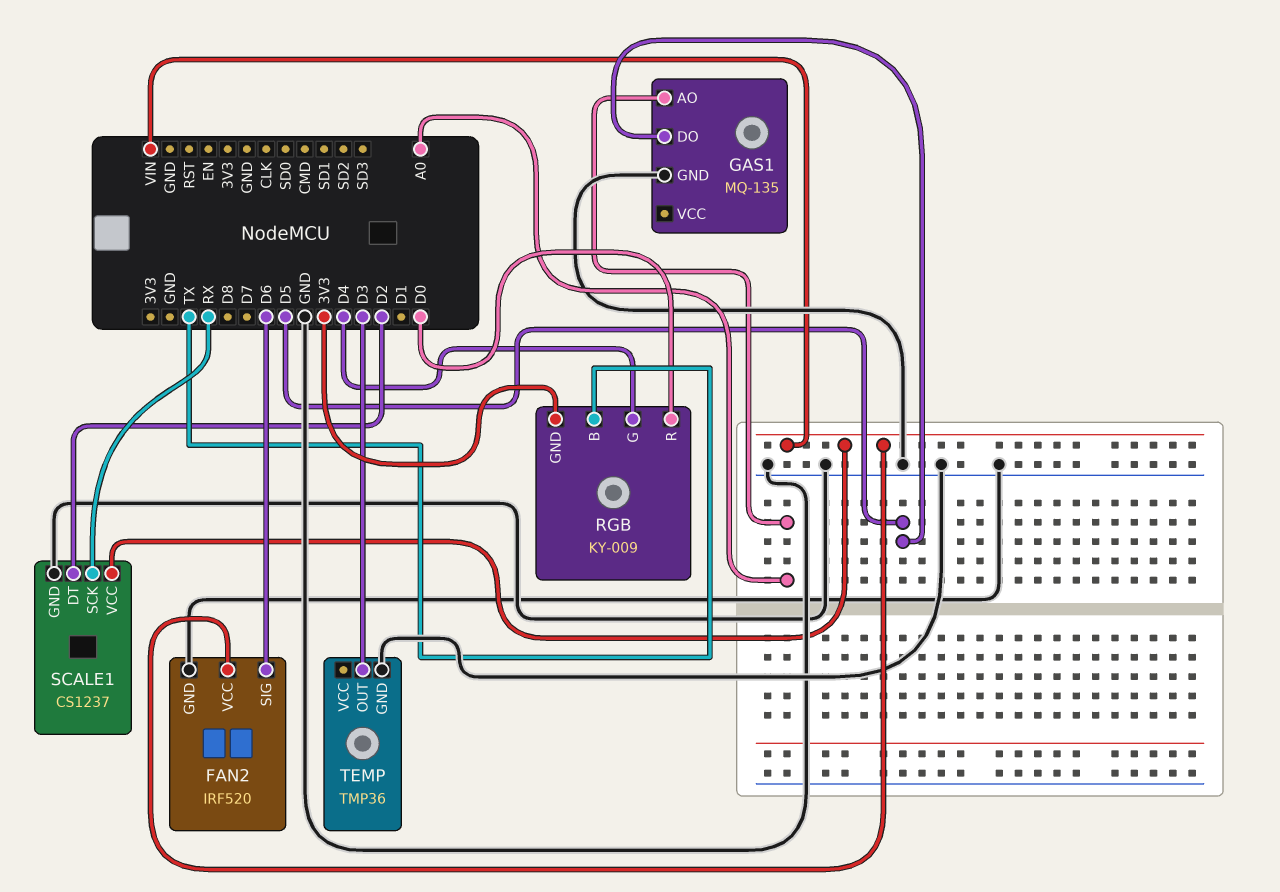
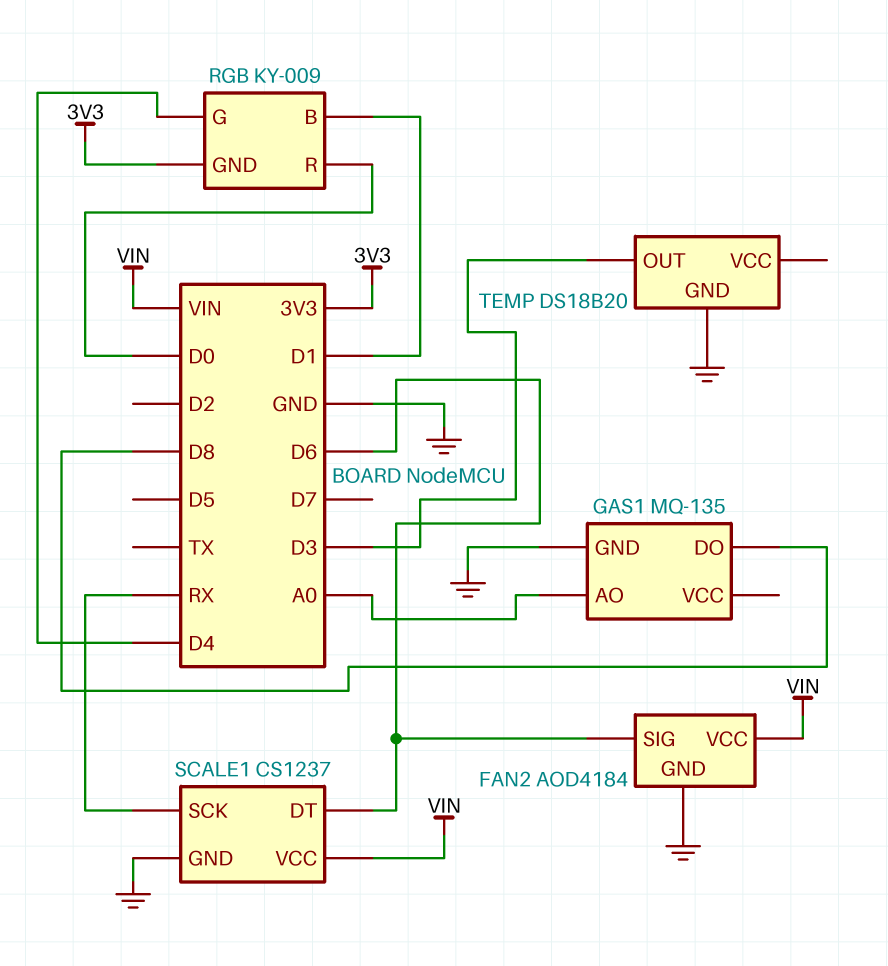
FAN2: IRF520 -> AOD4184
GAS1 pin DO: D5 -> D8
RGB pin B: TX -> D1
SCALE1 pin DT: D2 -> D6
TEMP: TMP36 -> DS18B20

